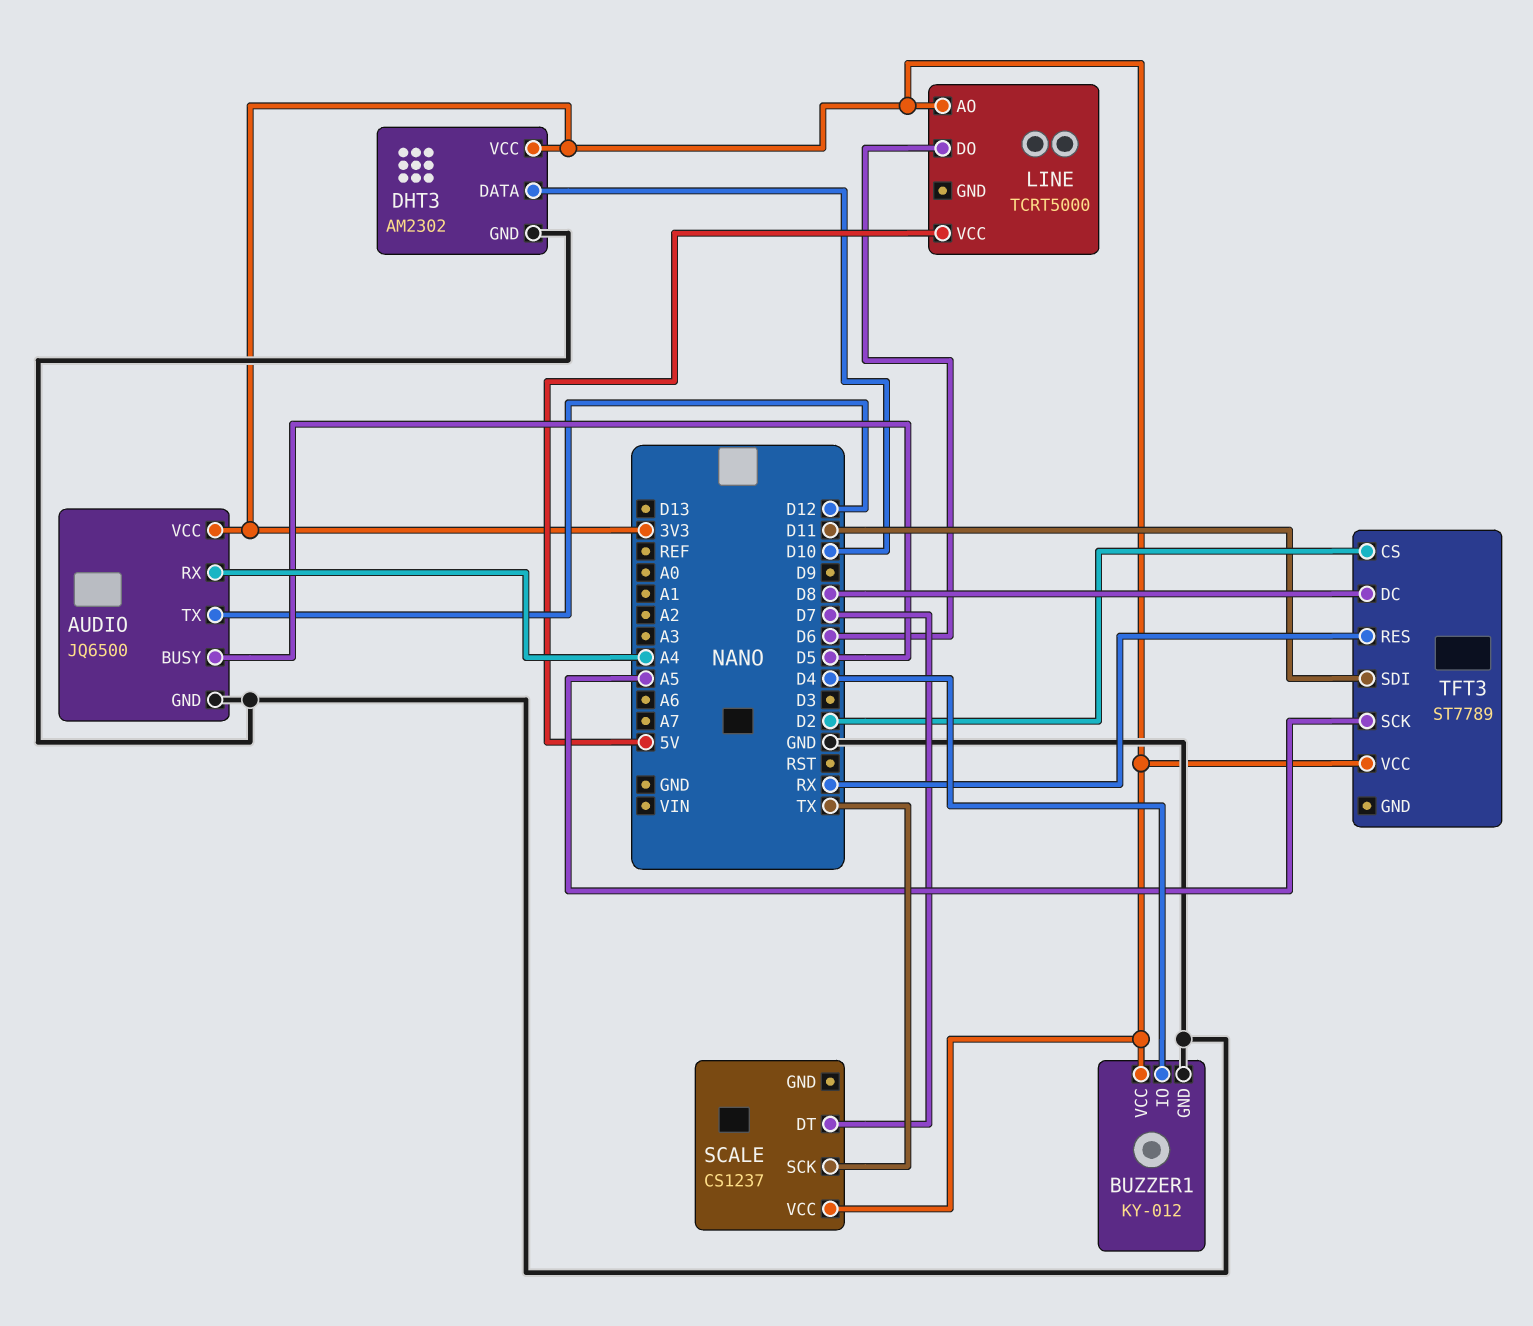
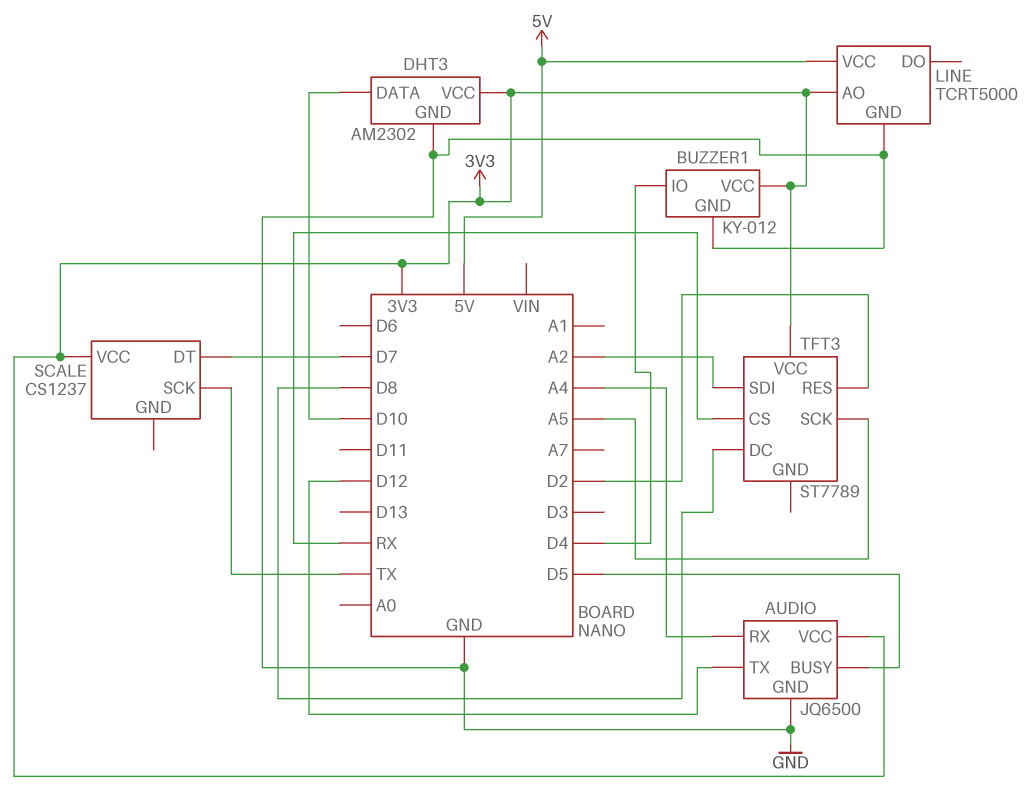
LINE pin DO: D6 -> none
LINE pin GND: none -> GND
TFT3 pin CS: D2 -> RX
TFT3 pin RES: RX -> D2
TFT3 pin SDI: D11 -> A2

